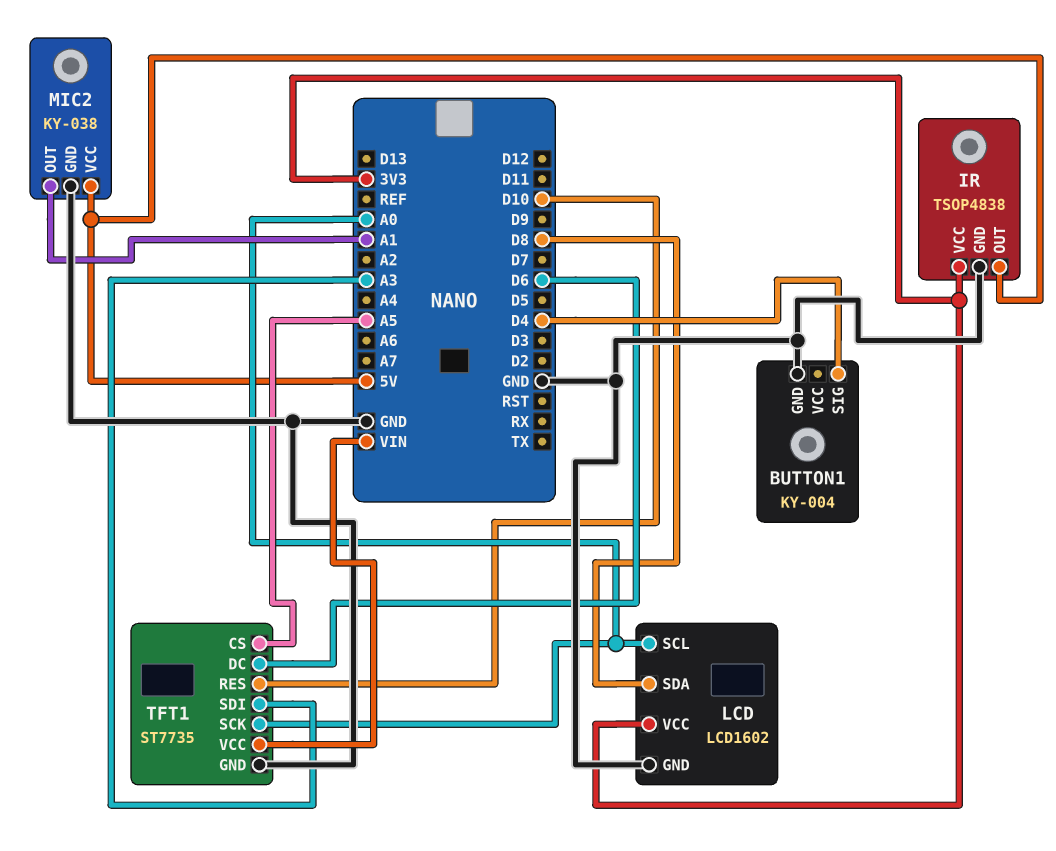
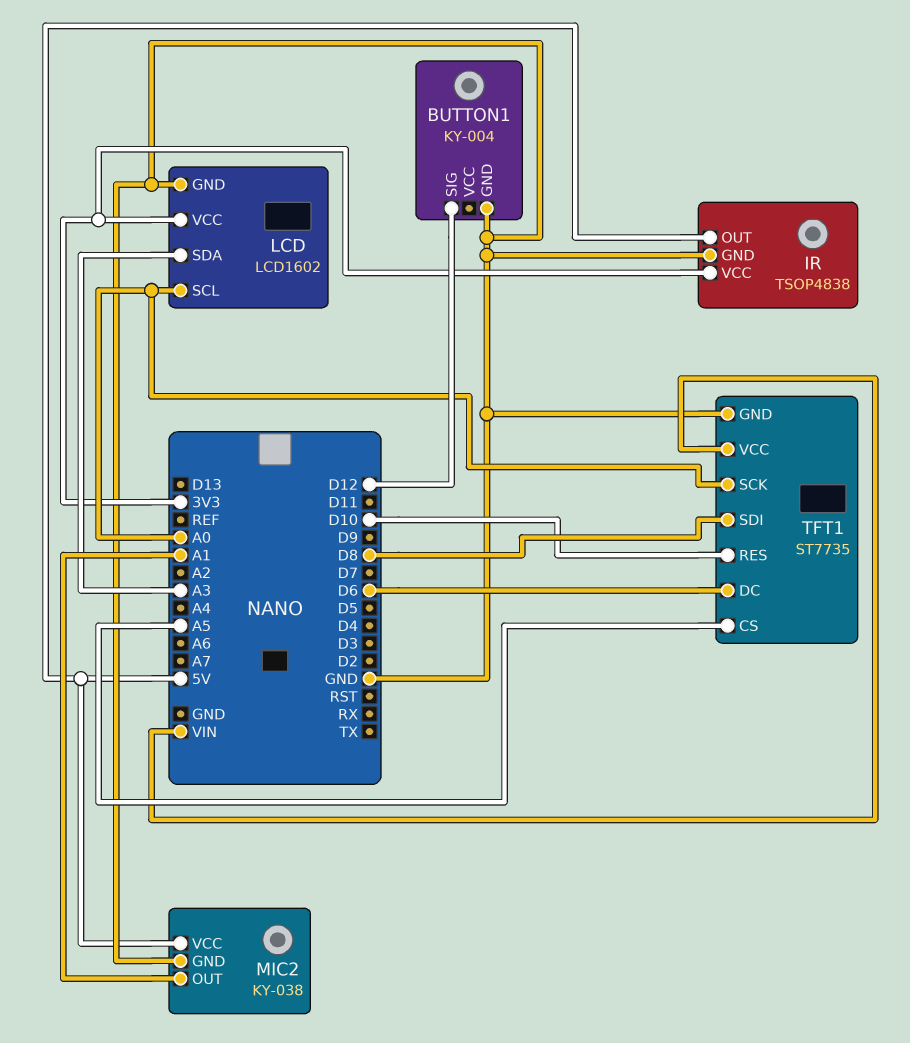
BUTTON1 pin SIG: D4 -> D12
LCD pin SDA: D8 -> A3
TFT1 pin SDI: A3 -> D8

